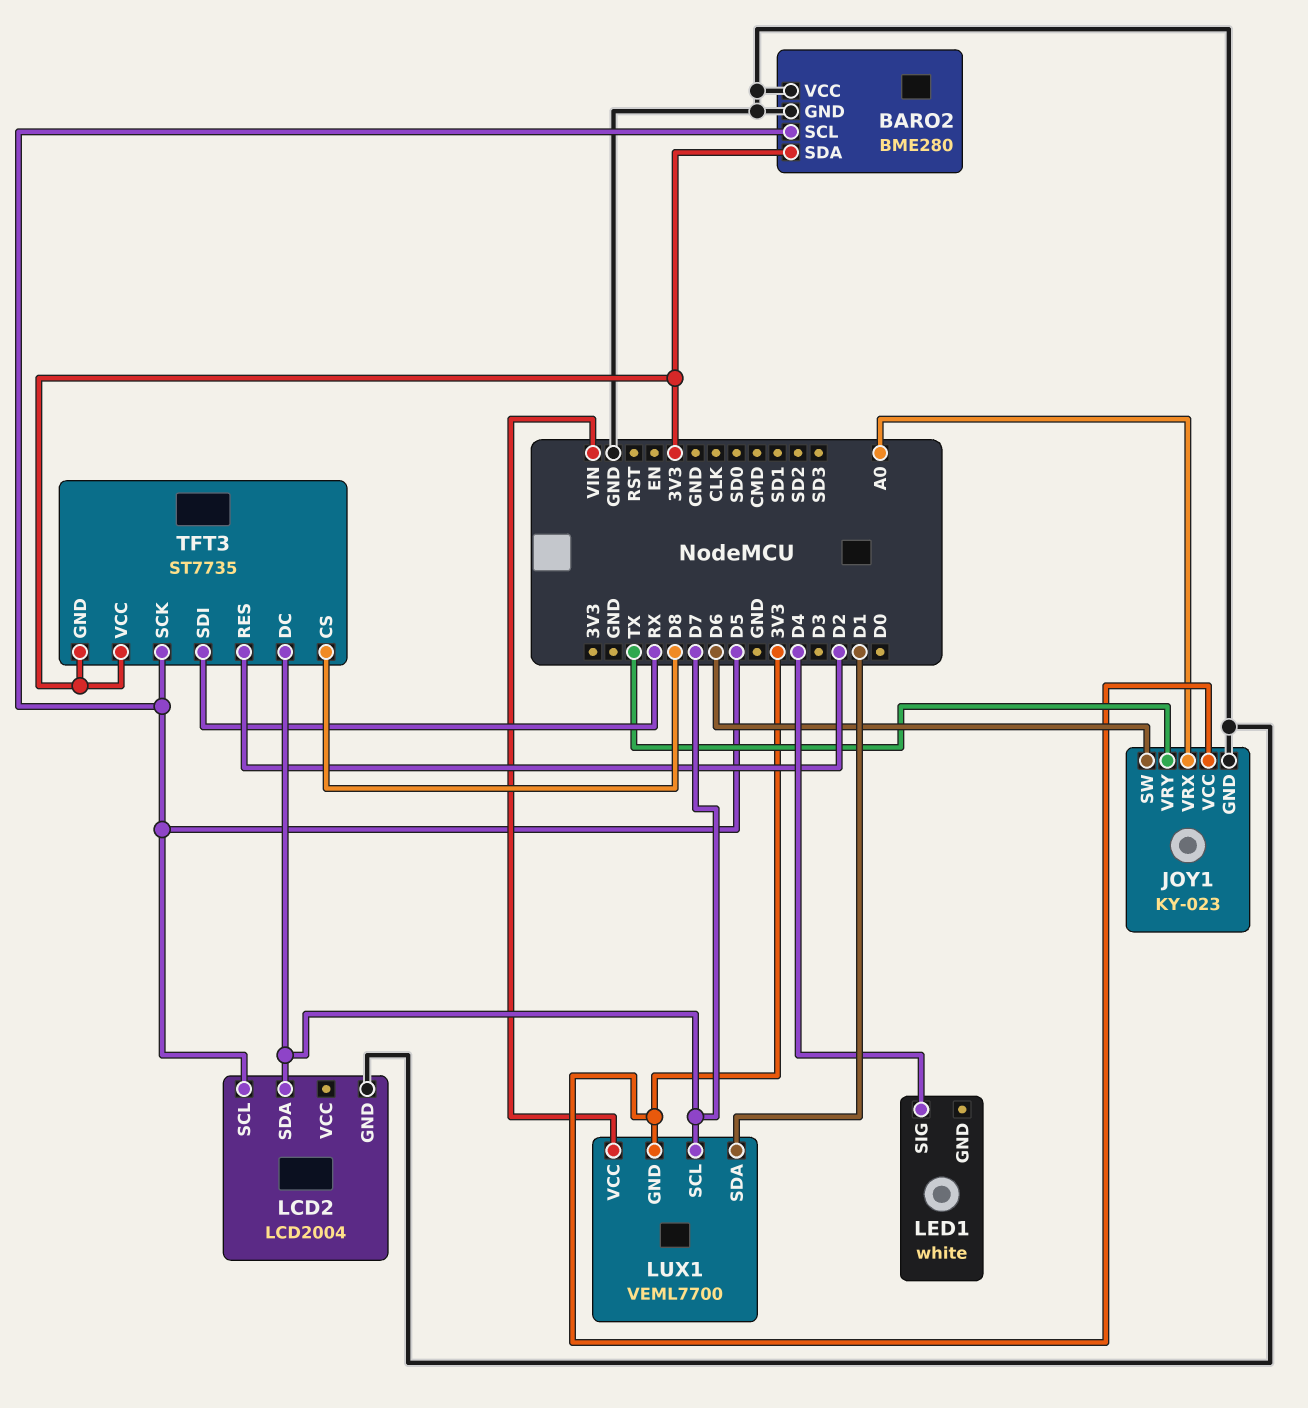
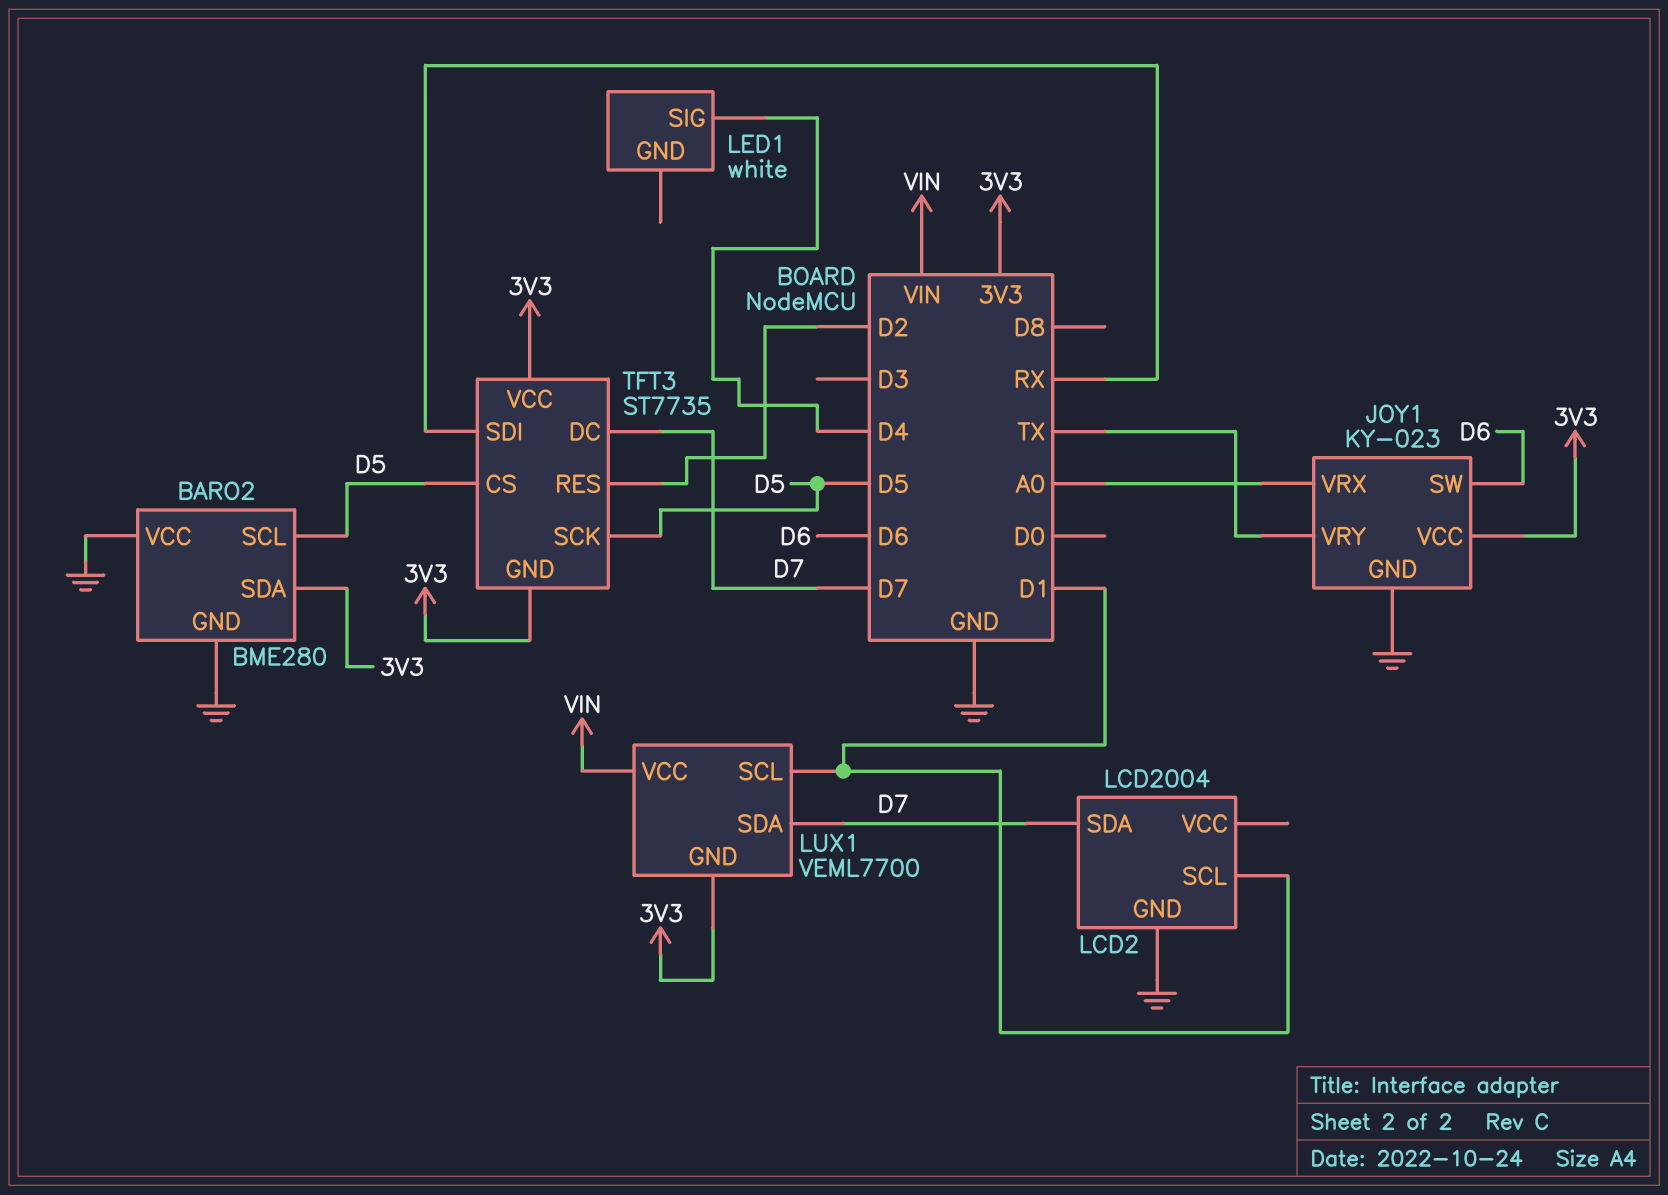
LCD2 pin SCL: D5 -> D1
LUX1 pin SCL: D7 -> D1
LUX1 pin SDA: D1 -> D7
TFT3 pin CS: D8 -> D5

